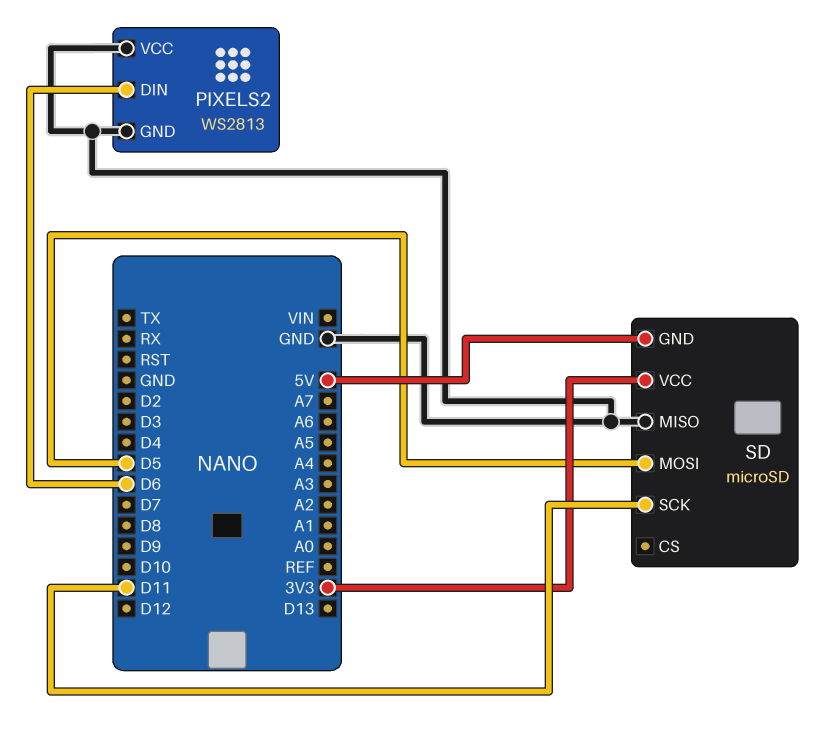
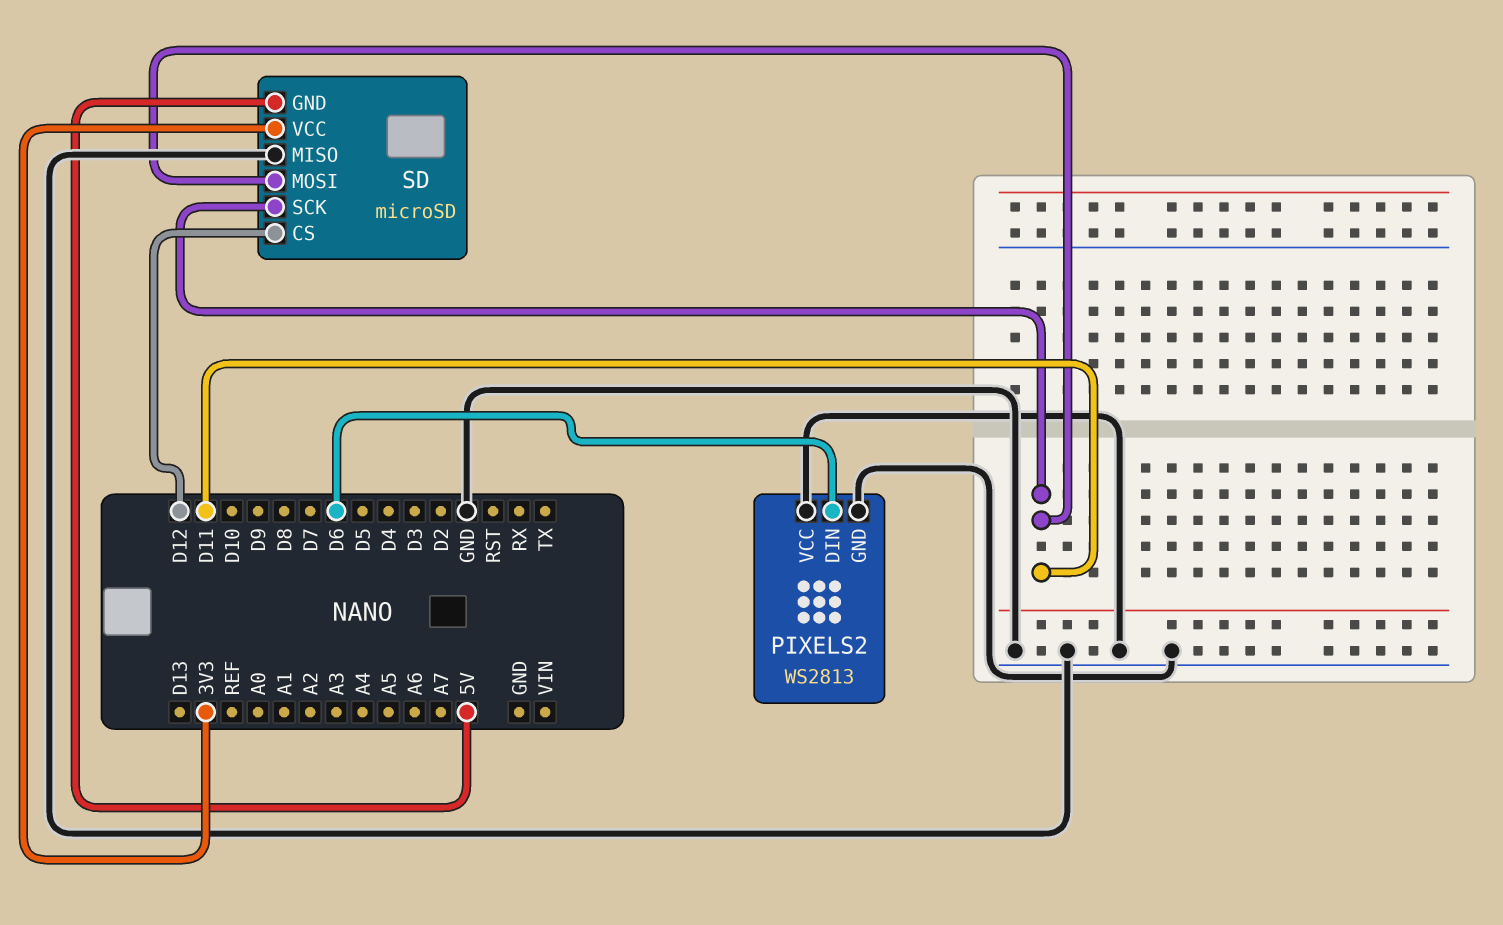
SD pin CS: none -> D12
SD pin MOSI: D5 -> D11

